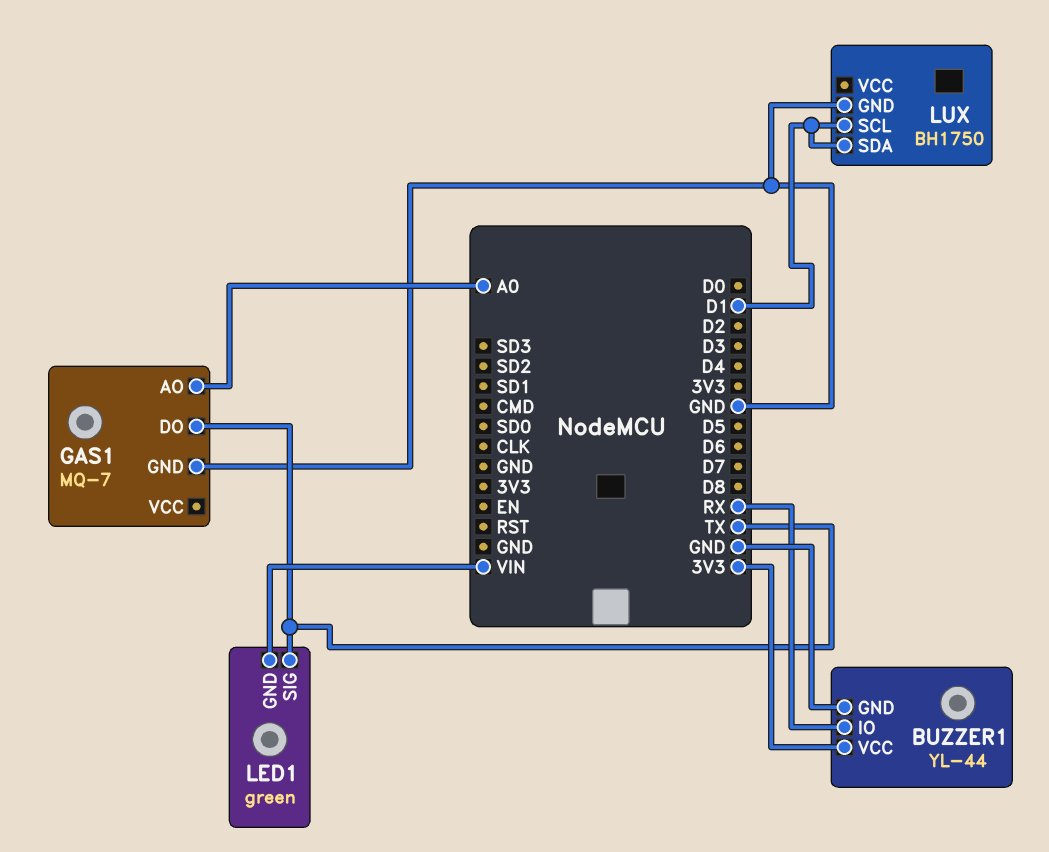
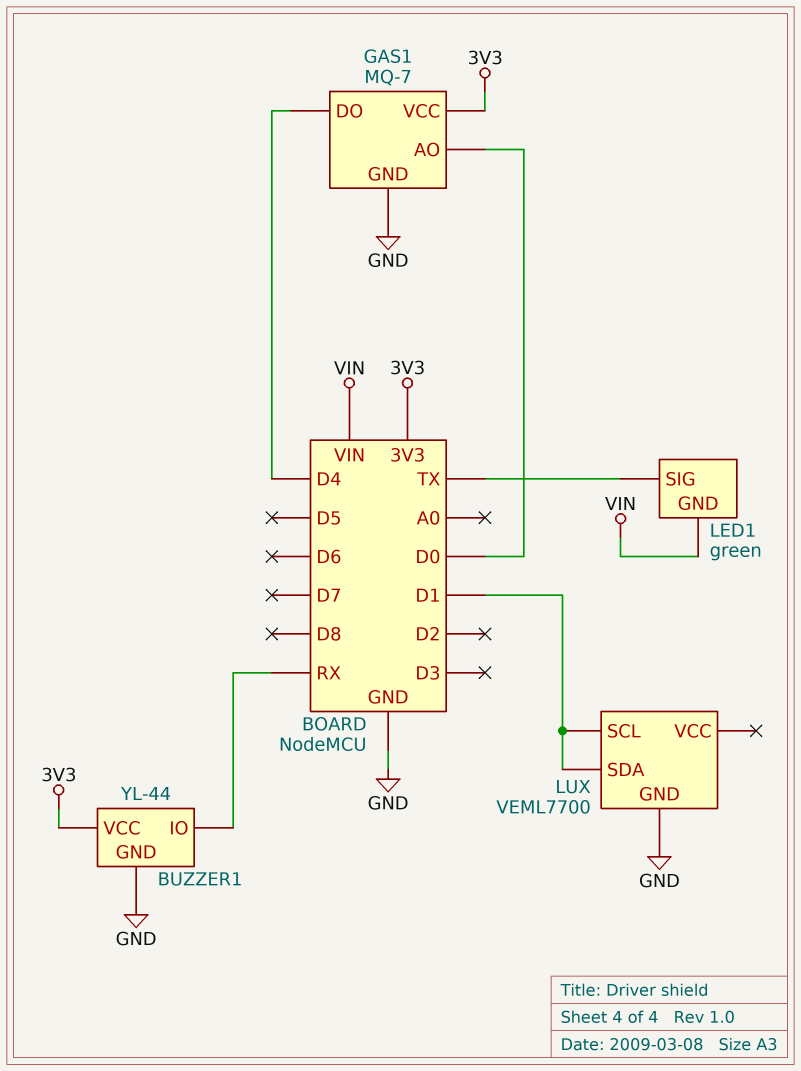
GAS1 pin AO: A0 -> D0
GAS1 pin DO: TX -> D4
GAS1 pin VCC: none -> 3V3
LUX: BH1750 -> VEML7700

